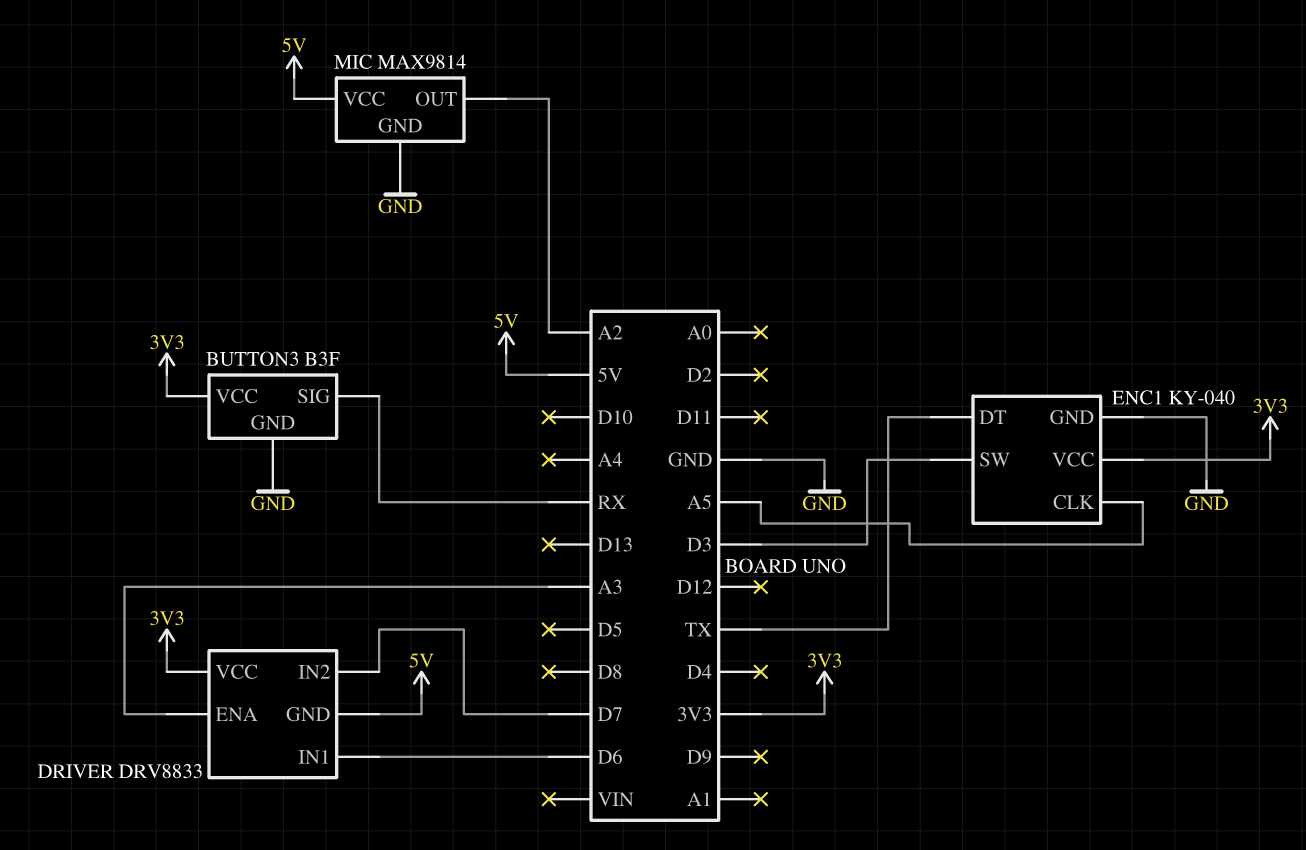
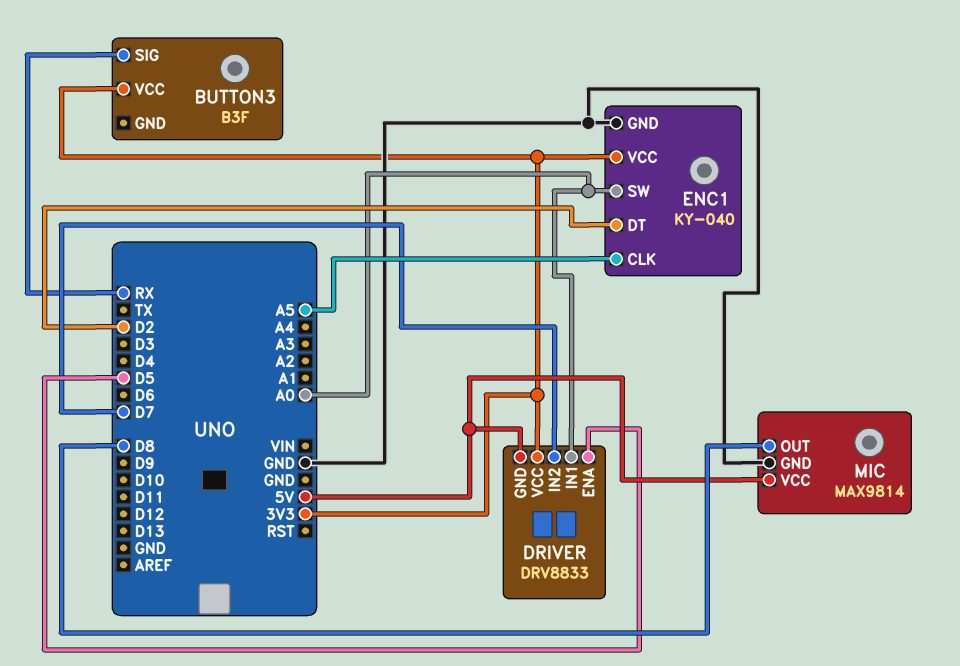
BUTTON3 pin GND: GND -> none
DRIVER pin ENA: A3 -> D5
DRIVER pin IN1: D6 -> A0
ENC1 pin DT: TX -> D2
ENC1 pin SW: D3 -> A0
MIC pin OUT: A2 -> D8

